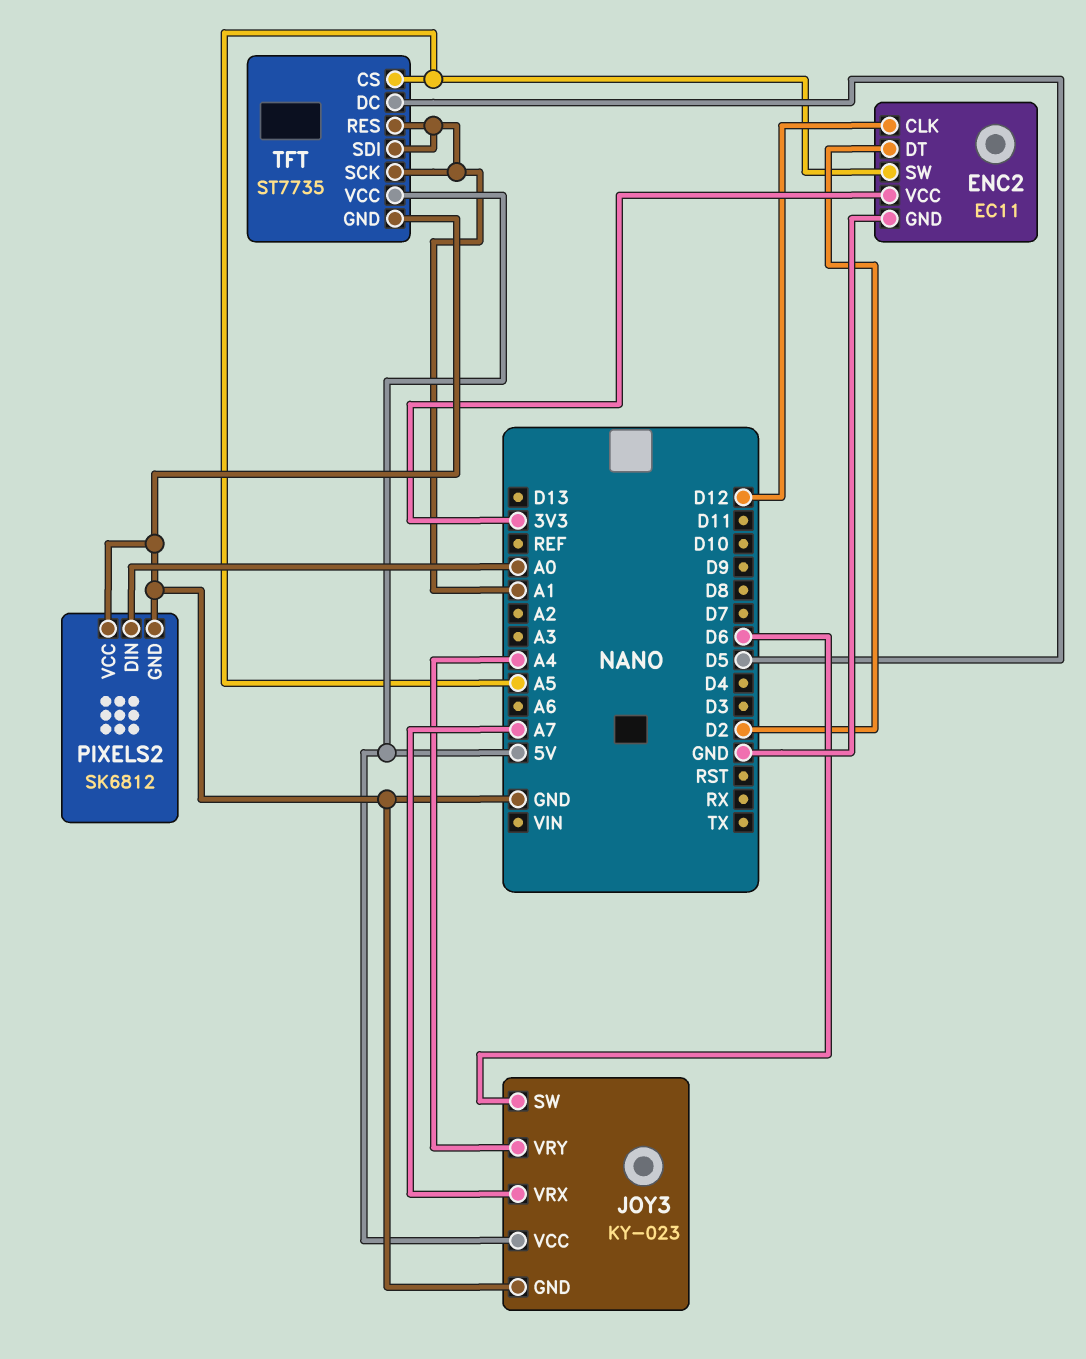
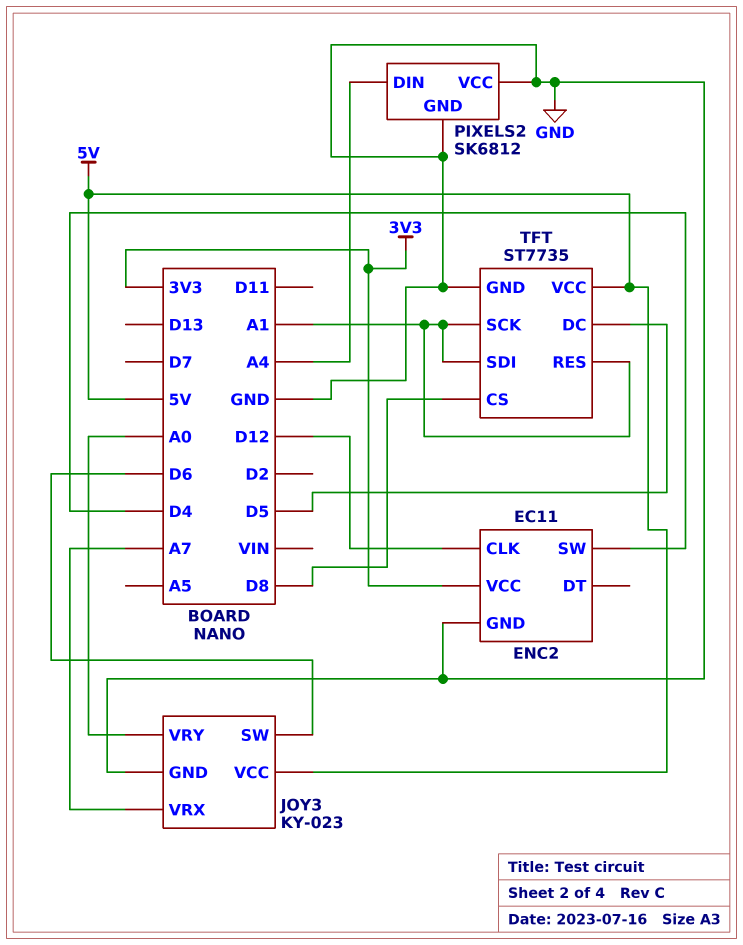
ENC2 pin DT: D2 -> none
ENC2 pin SW: A5 -> D4
JOY3 pin VRY: A4 -> A0
PIXELS2 pin DIN: A0 -> A4
TFT pin CS: A5 -> D8

